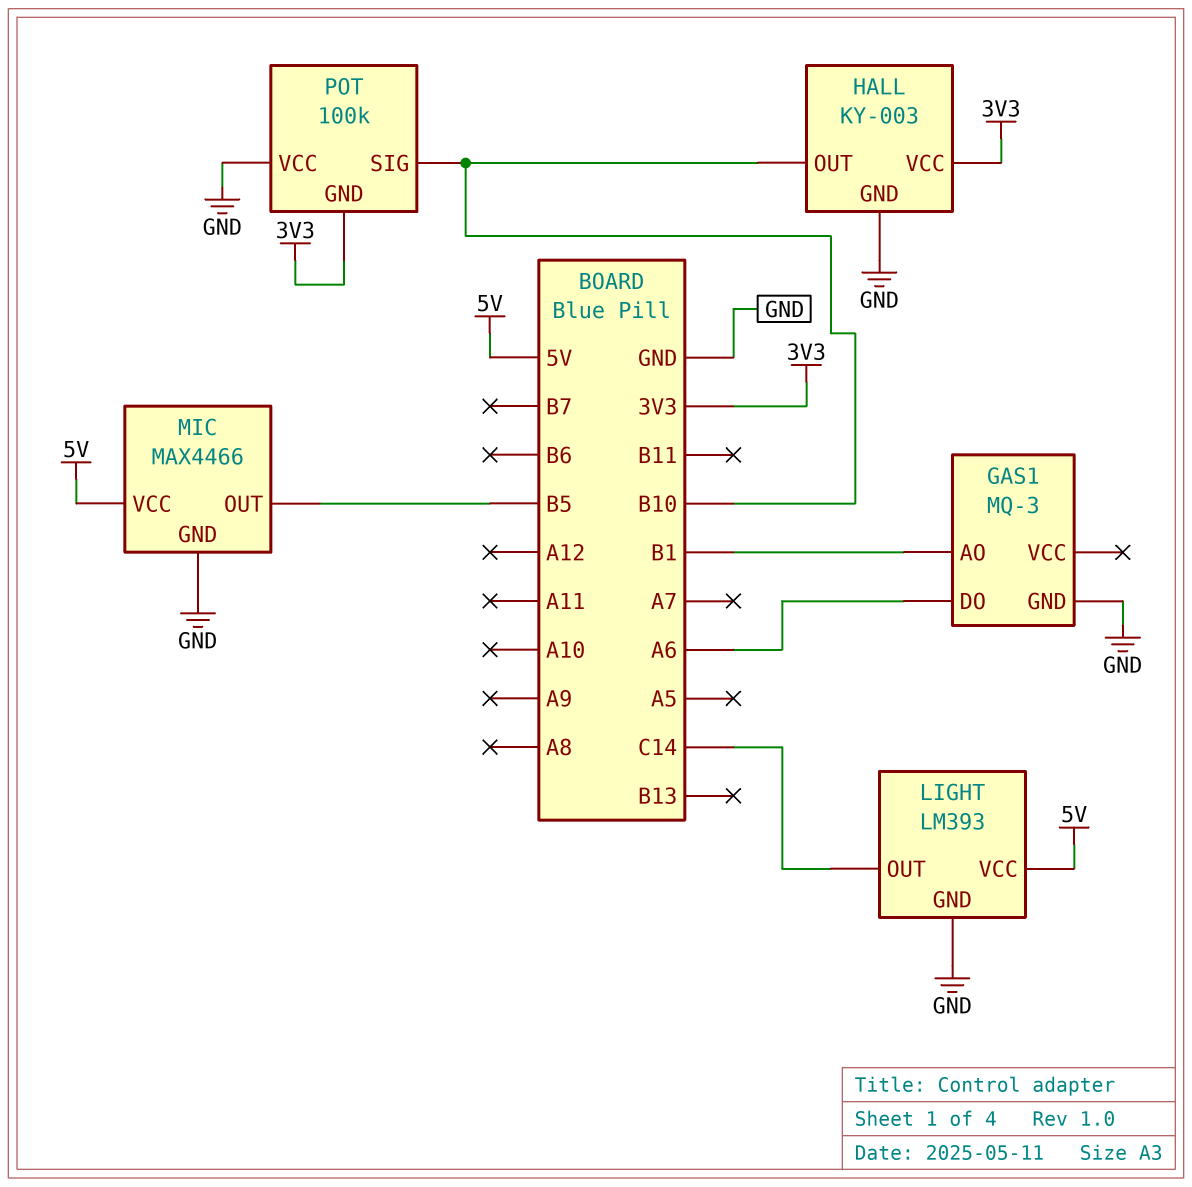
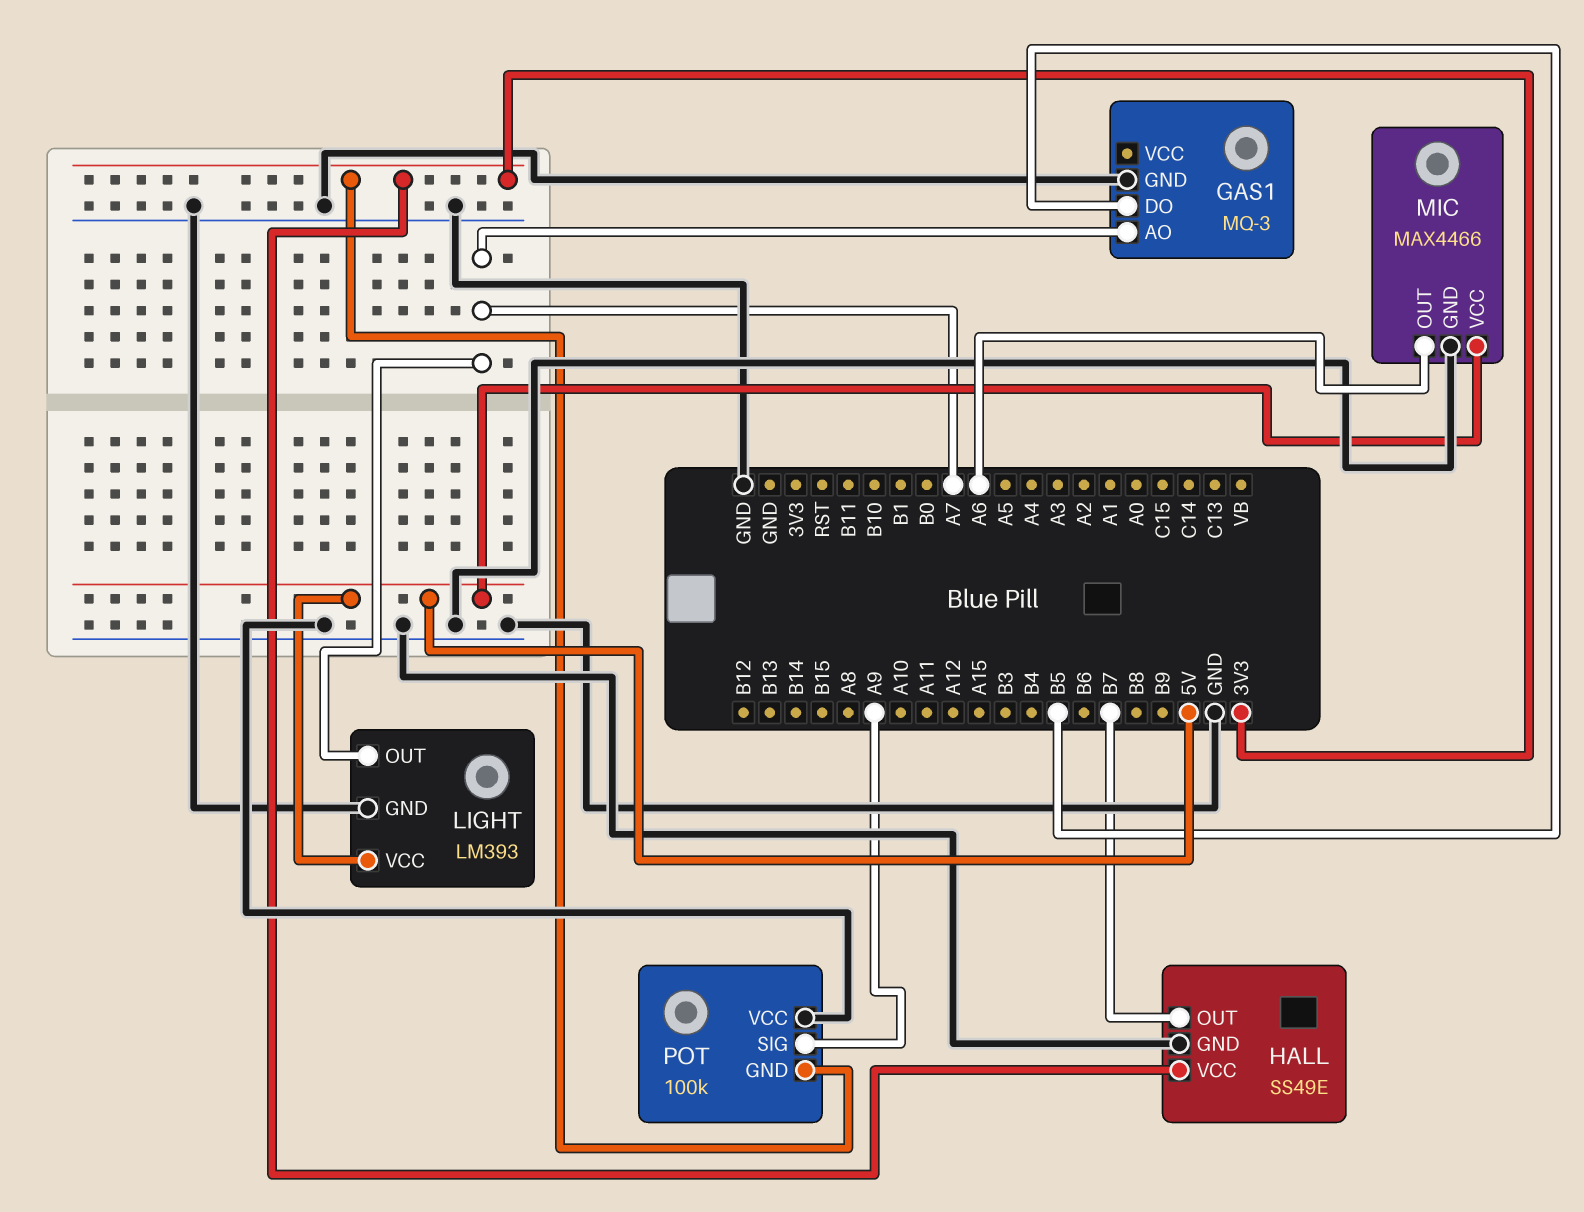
GAS1 pin AO: B1 -> A7
GAS1 pin DO: A6 -> B5
HALL: KY-003 -> SS49E
HALL pin OUT: B10 -> B7
LIGHT pin OUT: C14 -> A7
MIC pin OUT: B5 -> A6
POT pin SIG: B10 -> A9

